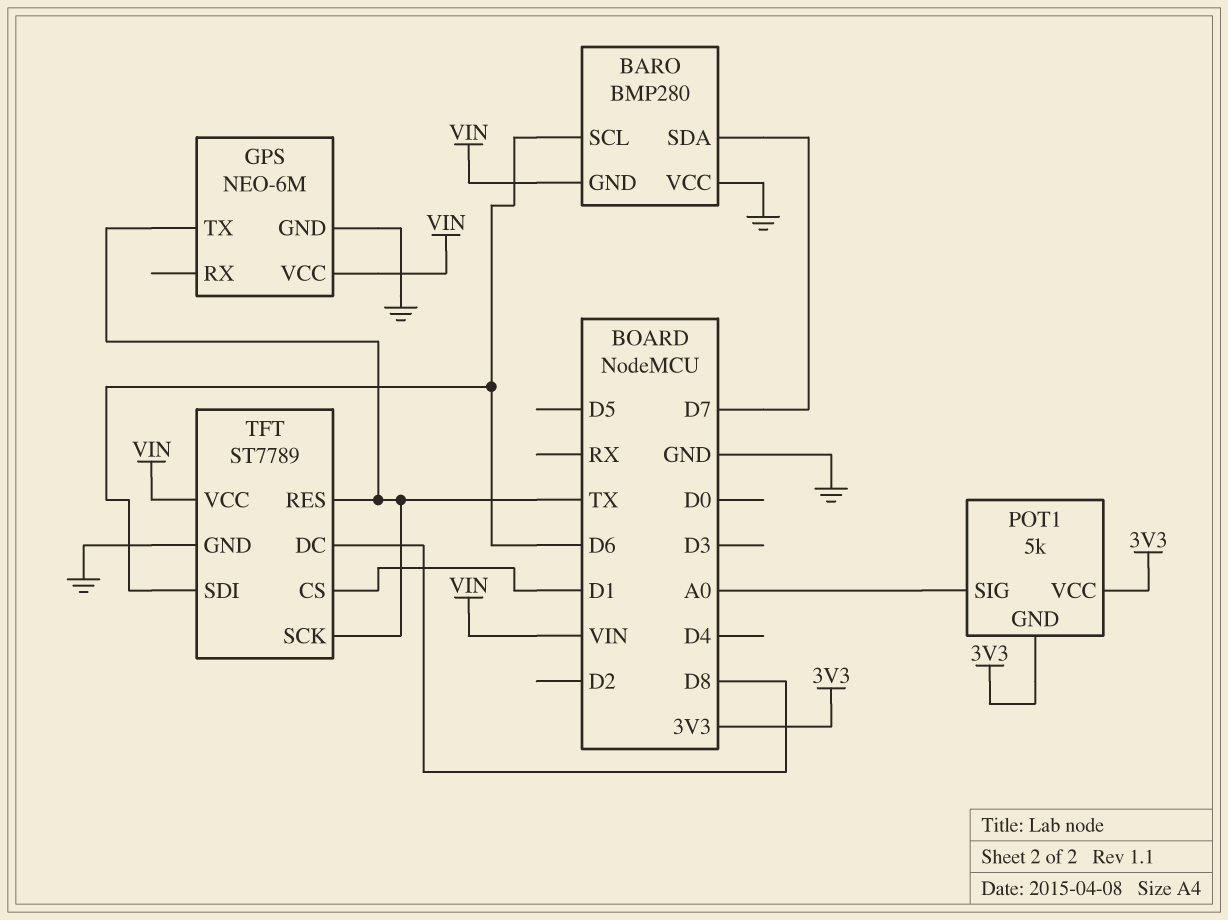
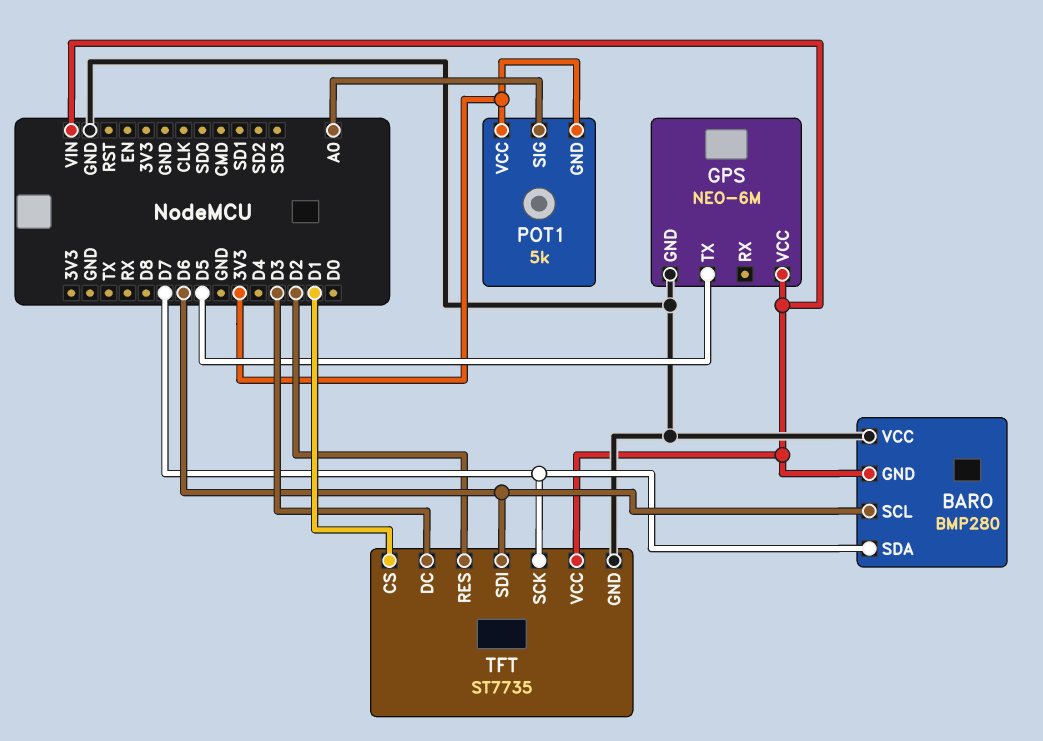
GPS pin TX: TX -> D5
TFT: ST7789 -> ST7735
TFT pin DC: D8 -> D3
TFT pin RES: TX -> D2
TFT pin SCK: TX -> D7

